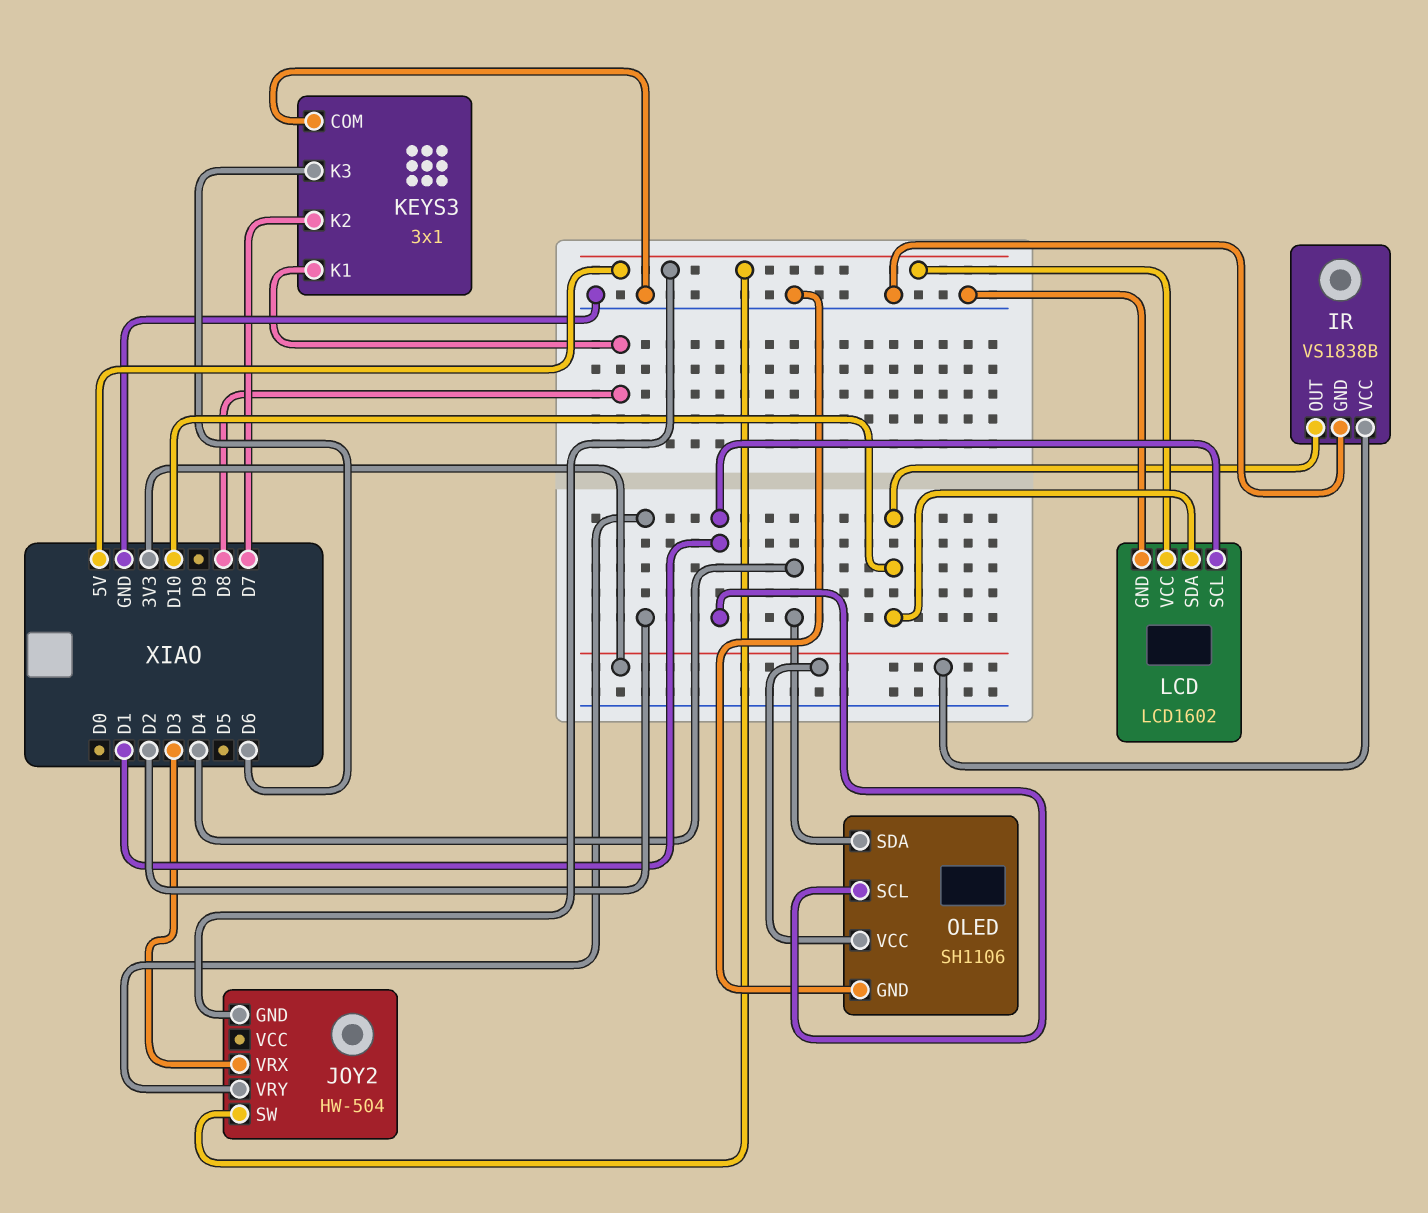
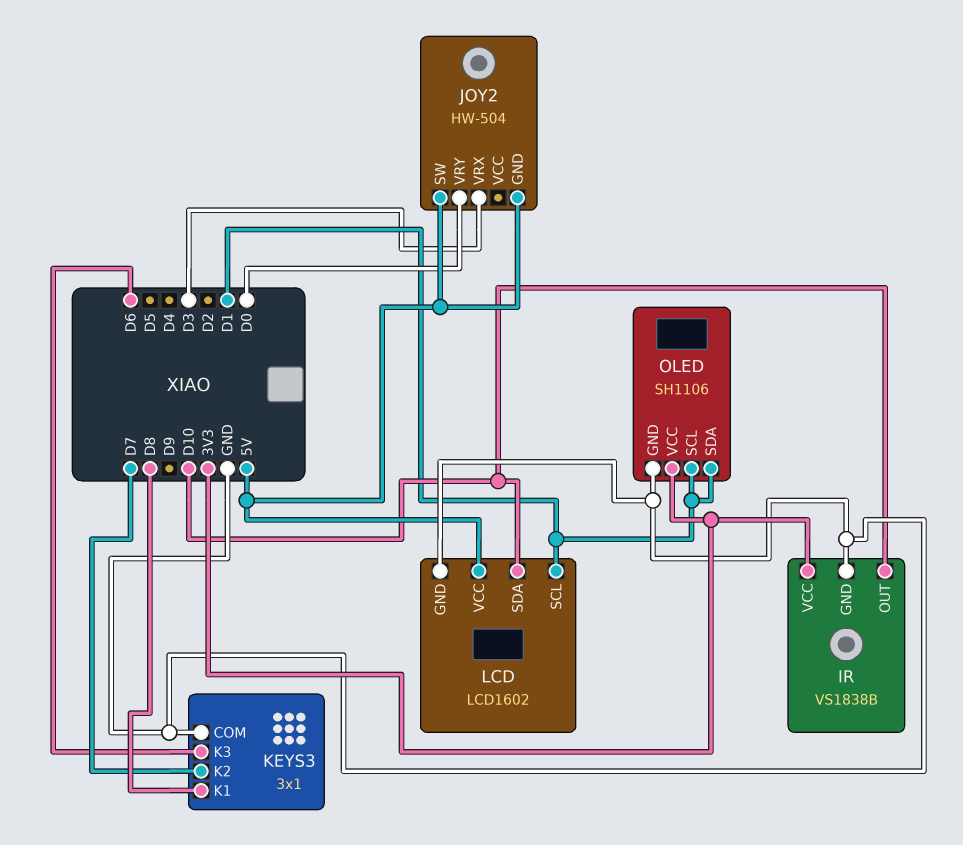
JOY2 pin VRY: D2 -> D0
OLED pin SDA: D4 -> D1

